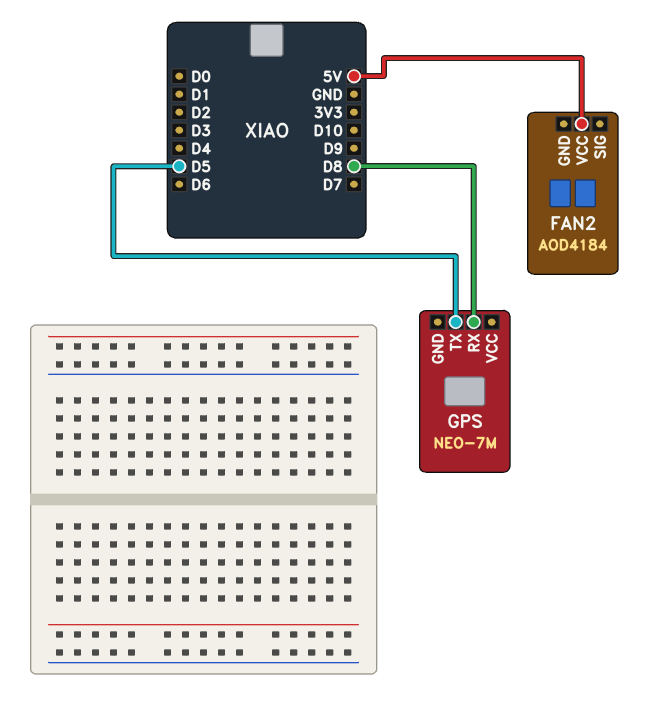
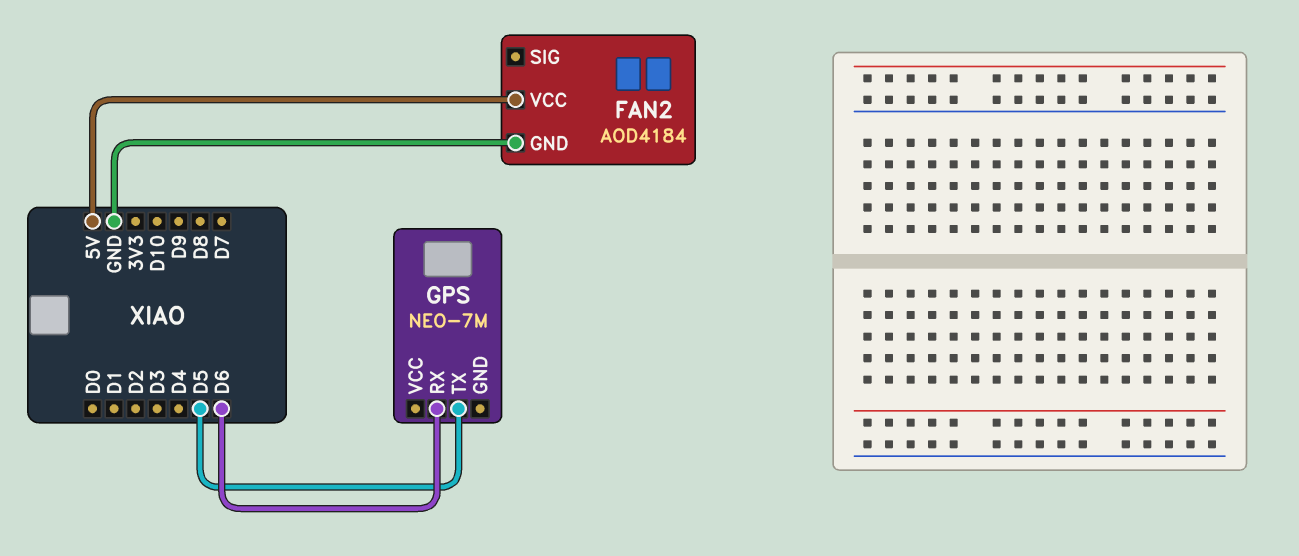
FAN2 pin GND: none -> GND
GPS pin RX: D8 -> D6

